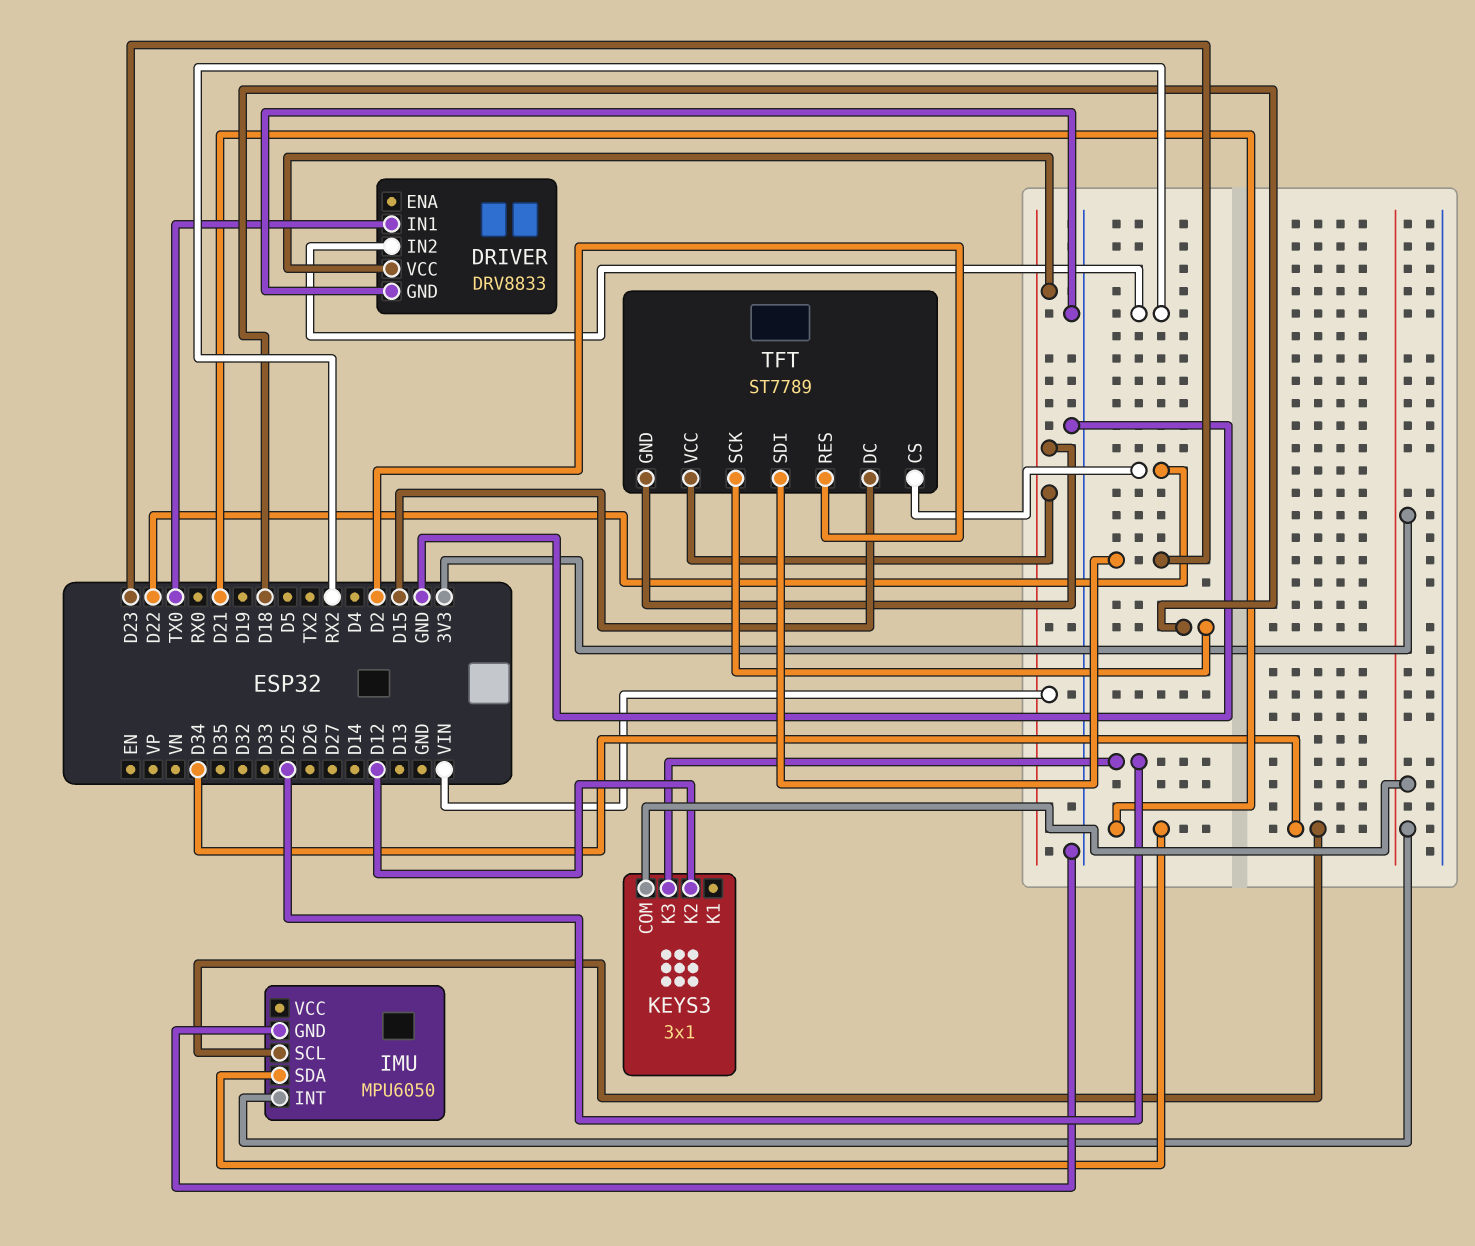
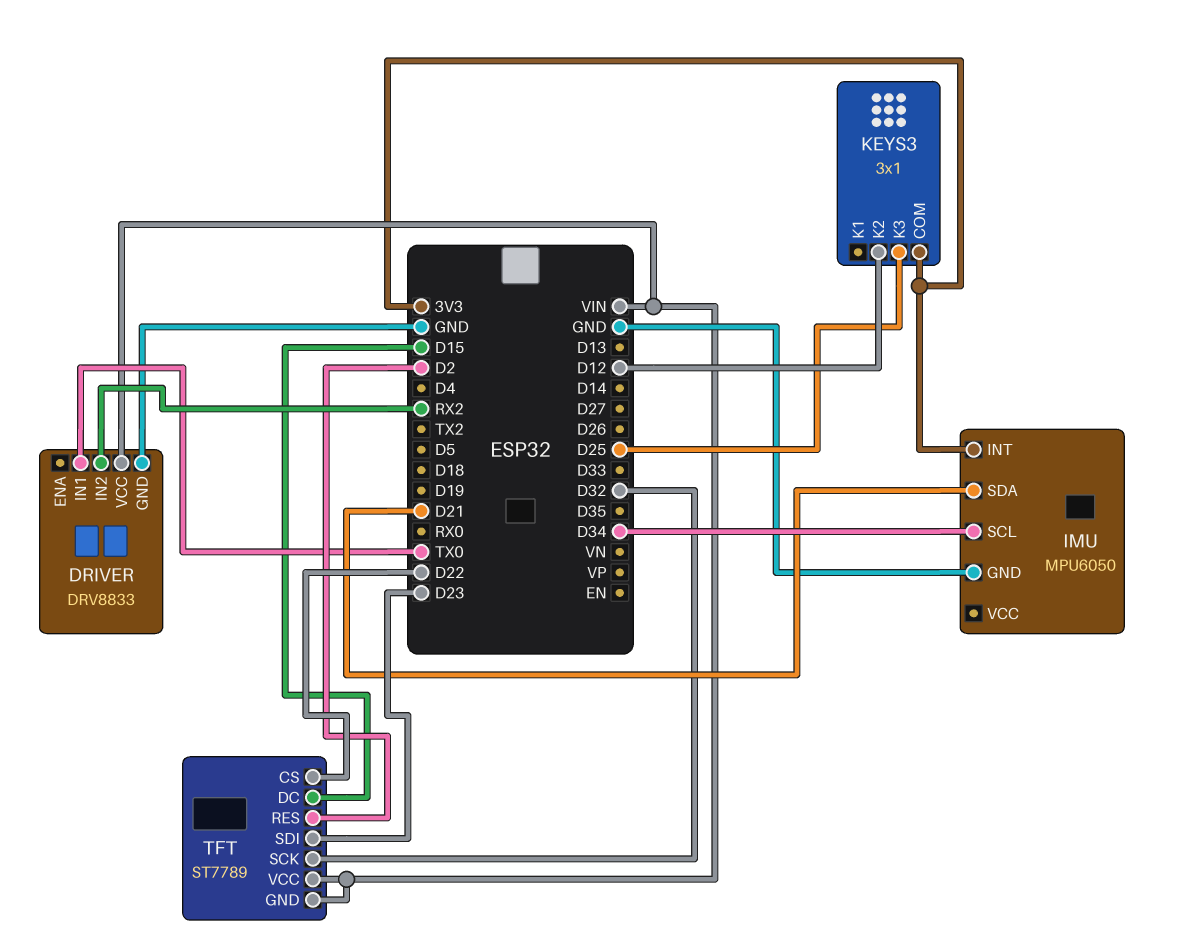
TFT pin SCK: D18 -> D32

